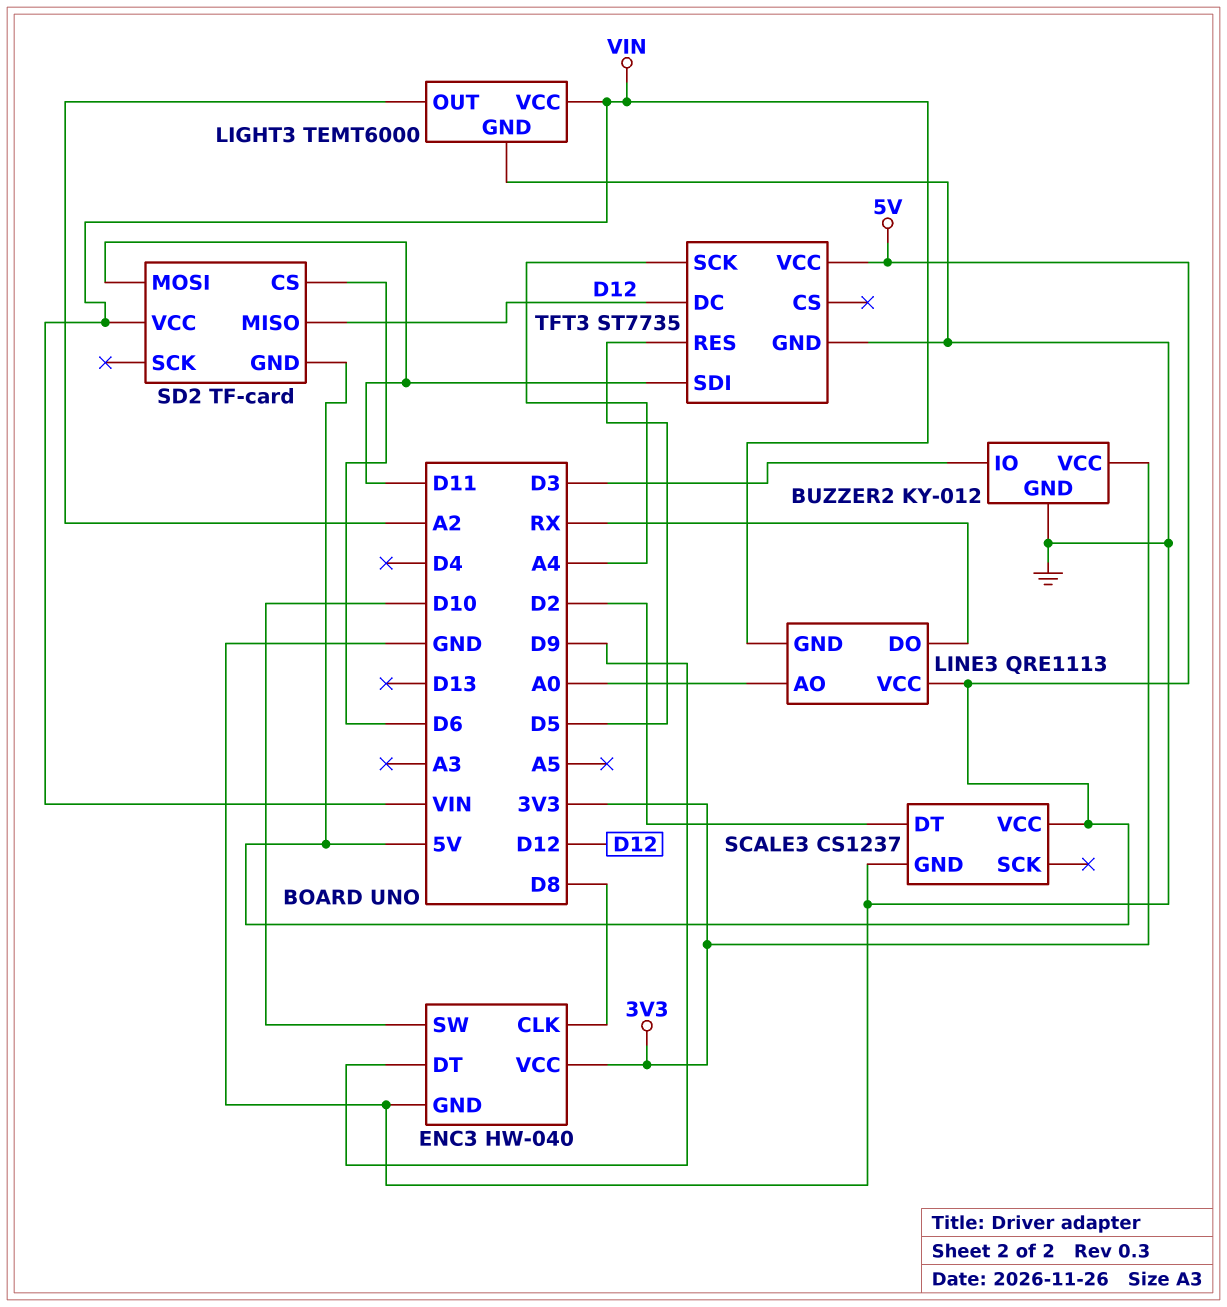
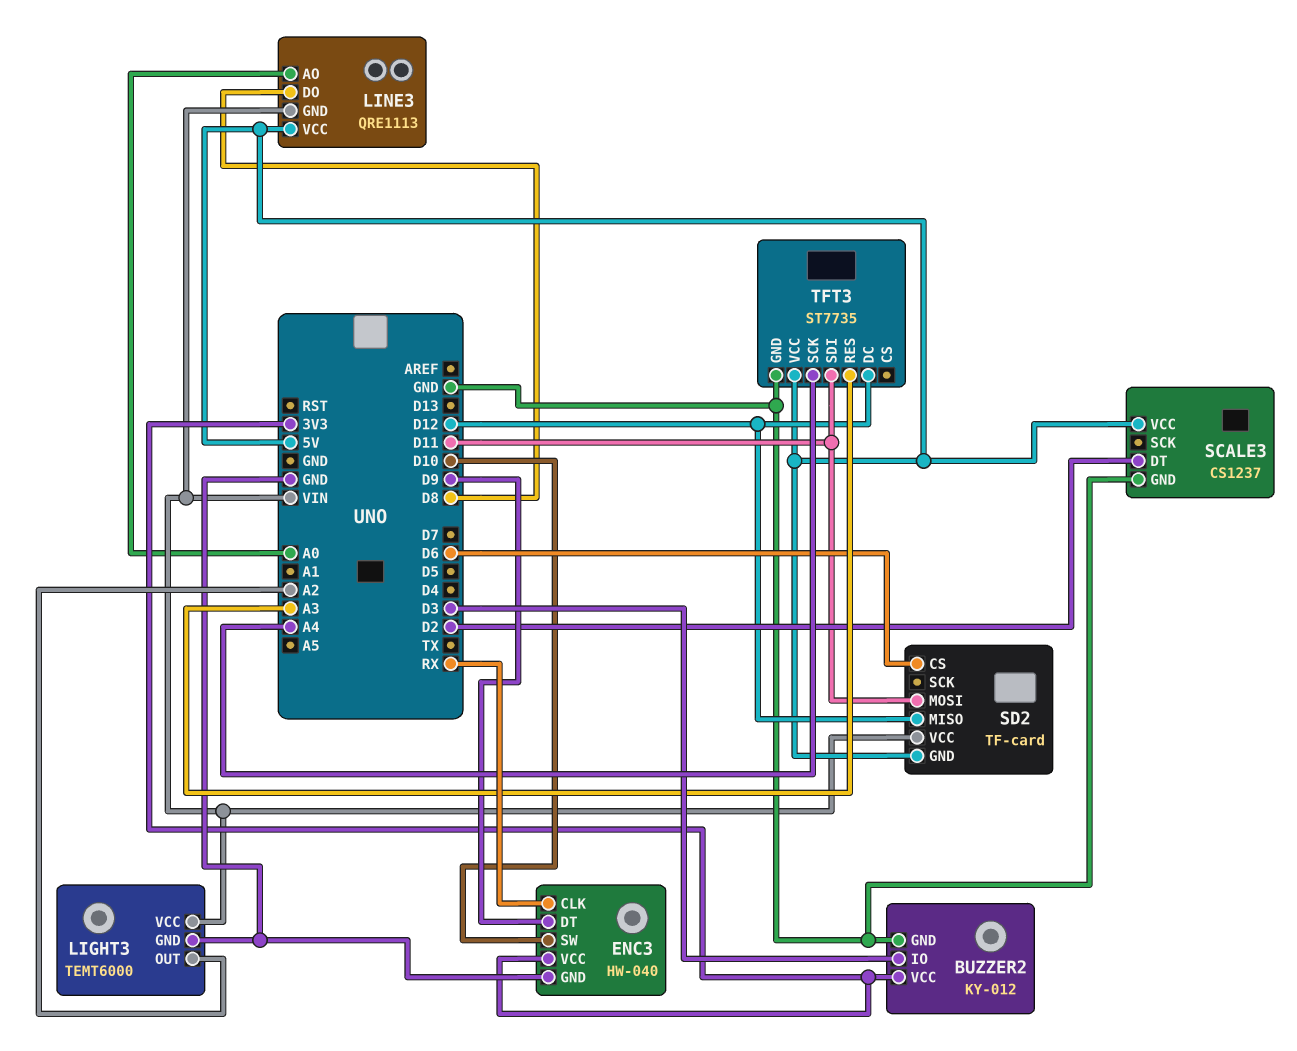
ENC3 pin CLK: D8 -> RX
LINE3 pin DO: RX -> D8
TFT3 pin RES: D5 -> A3

